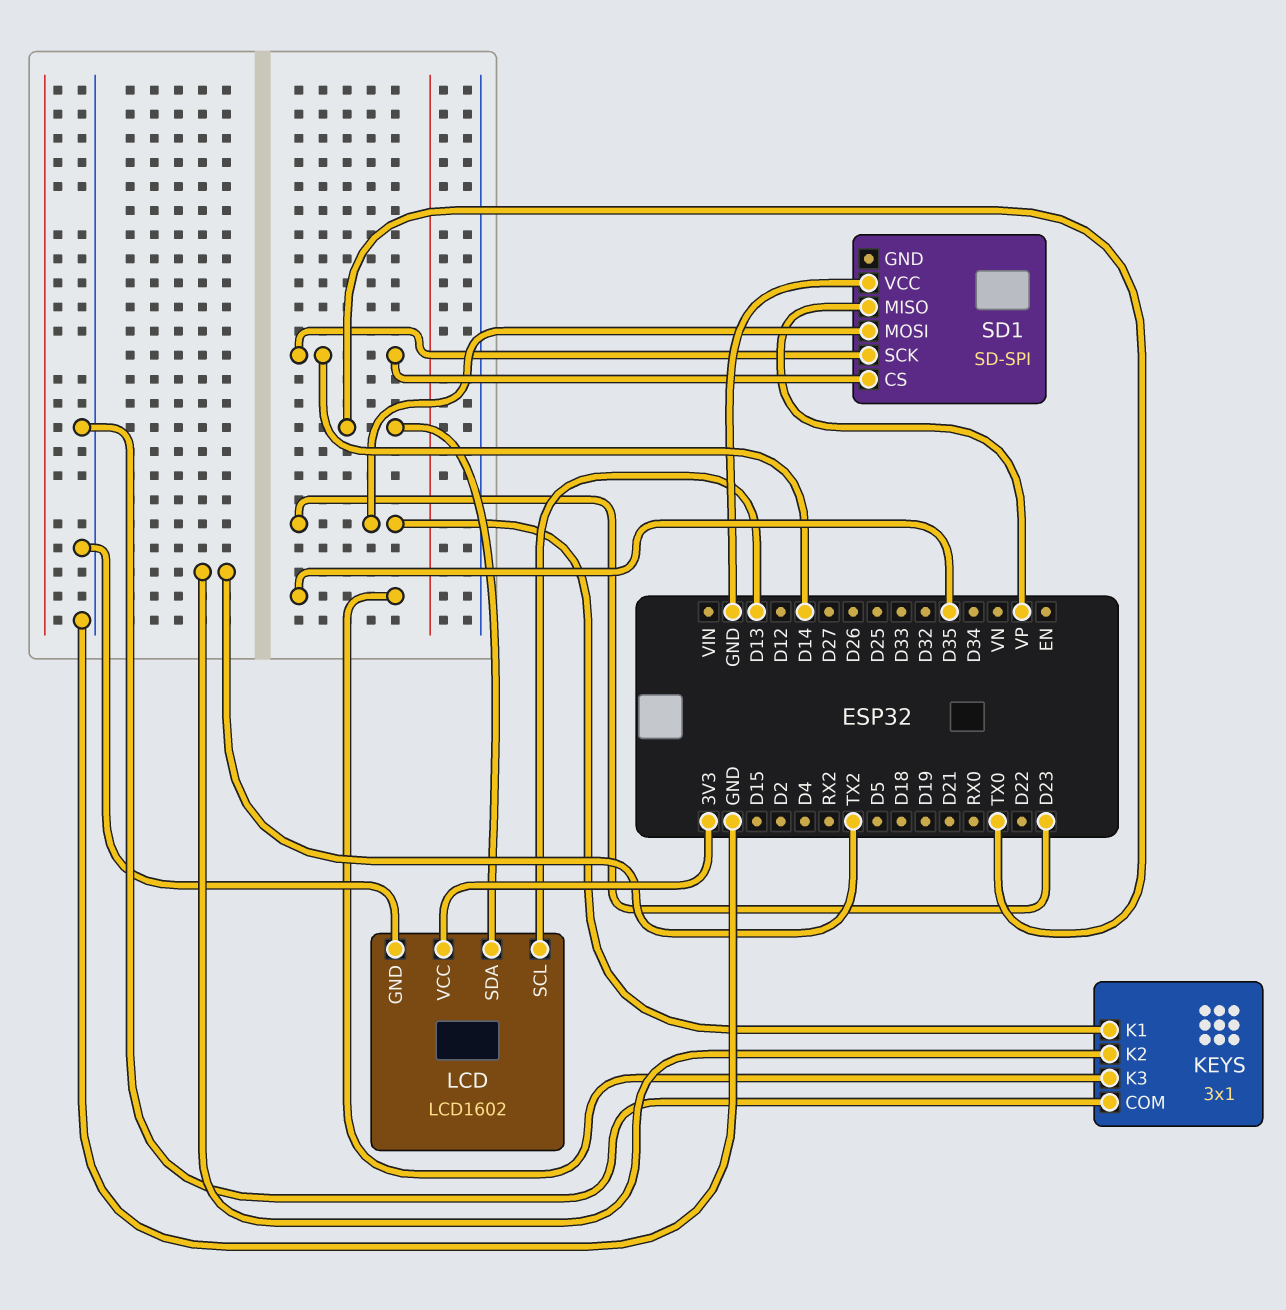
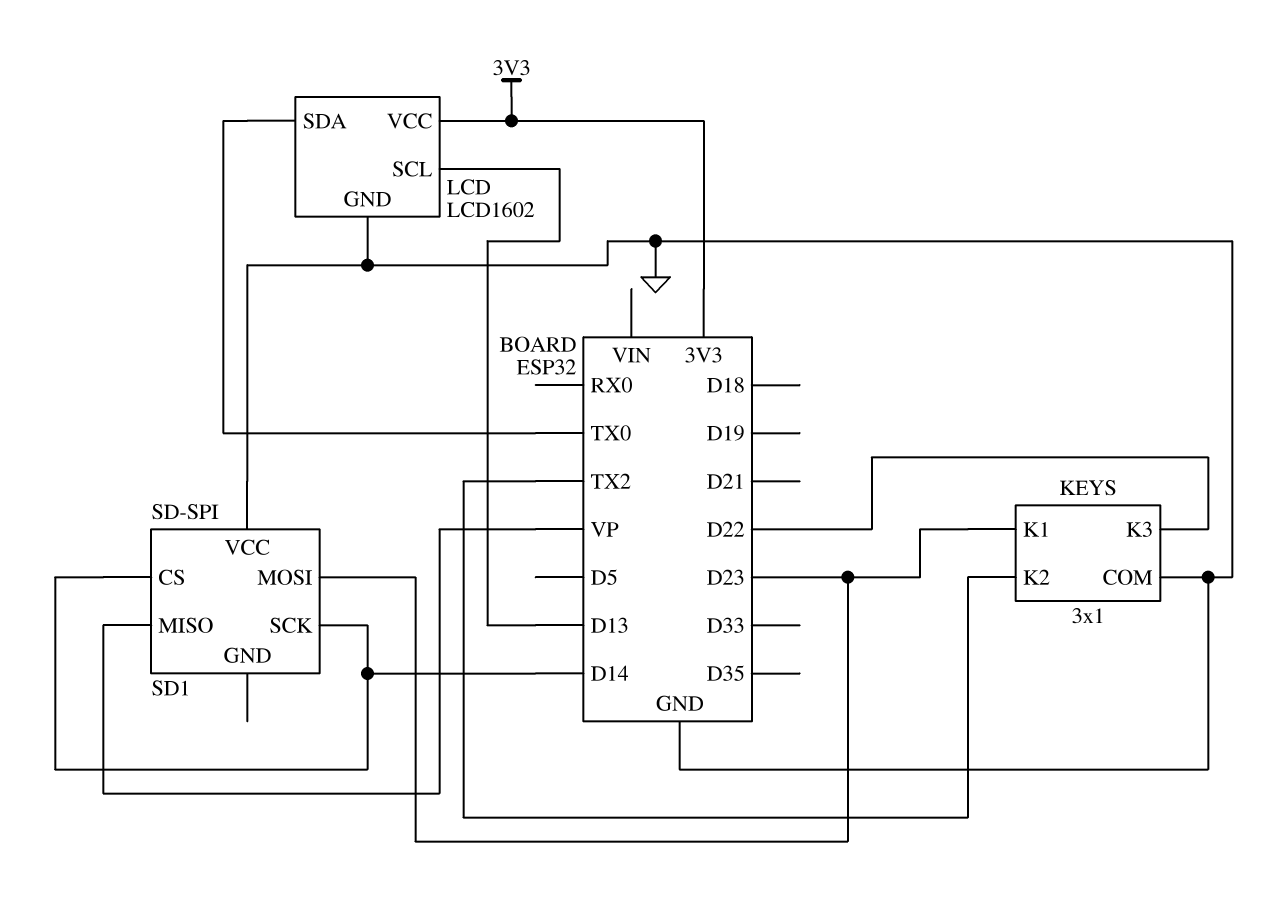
KEYS pin K3: D35 -> D22

